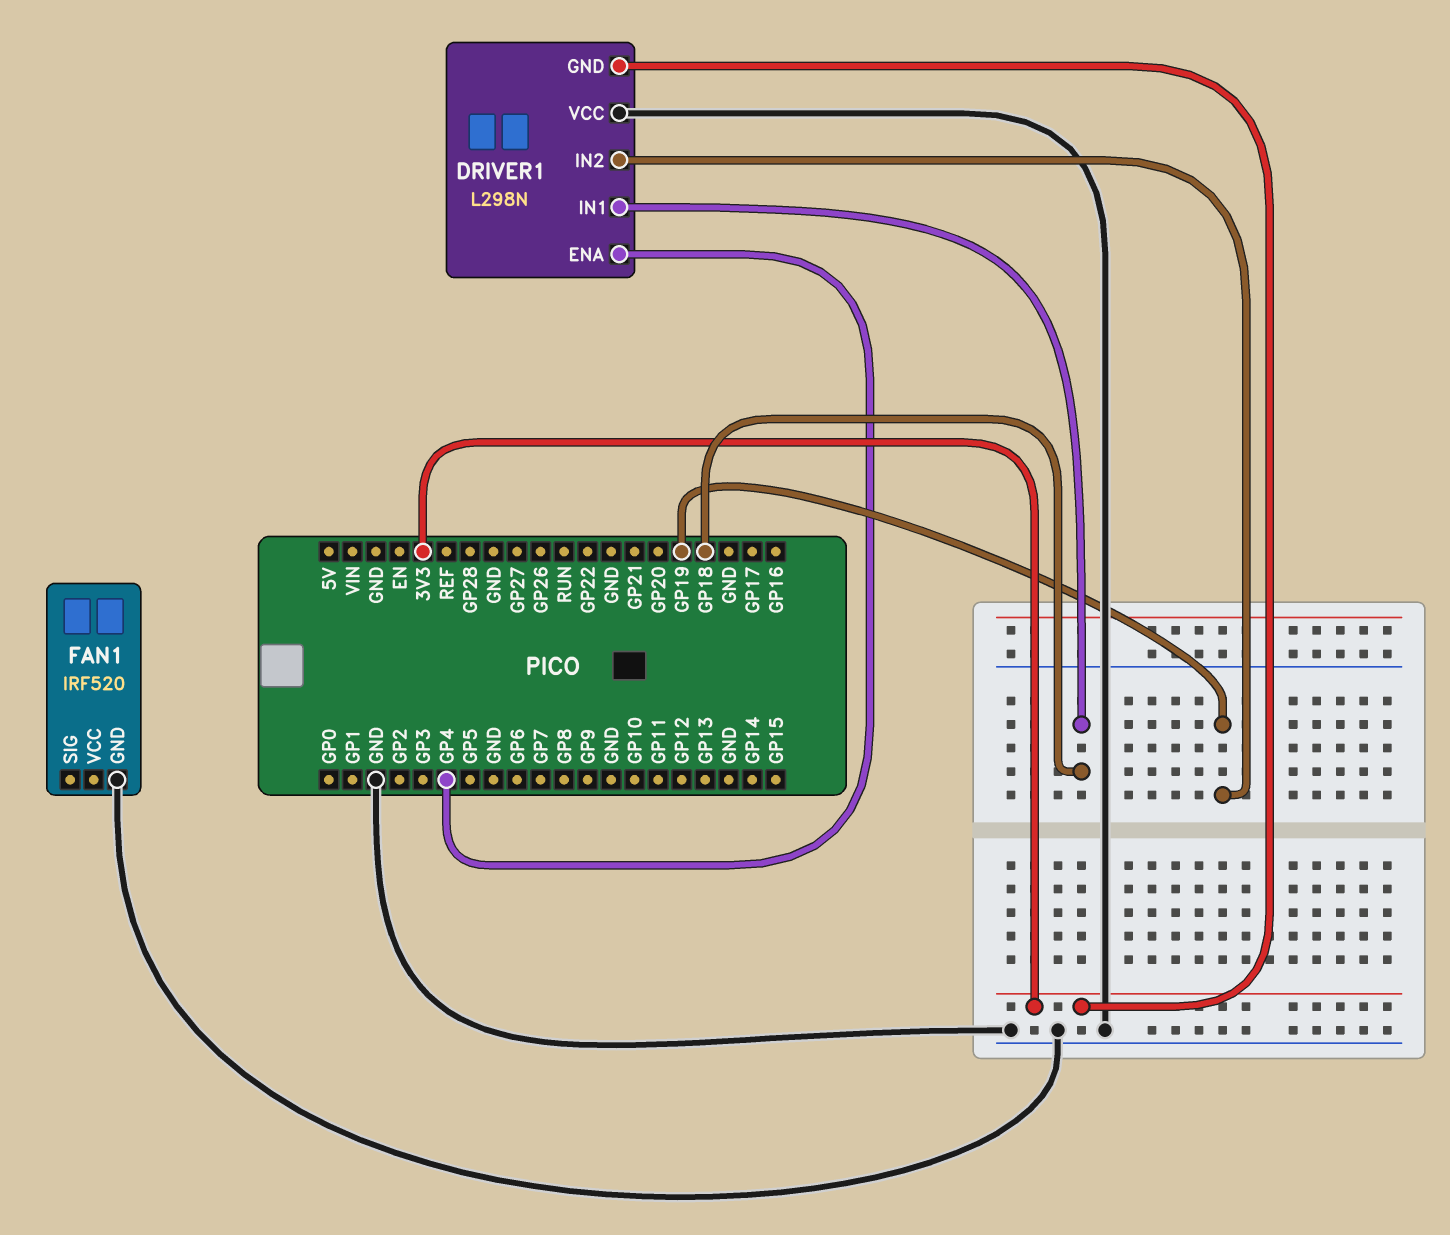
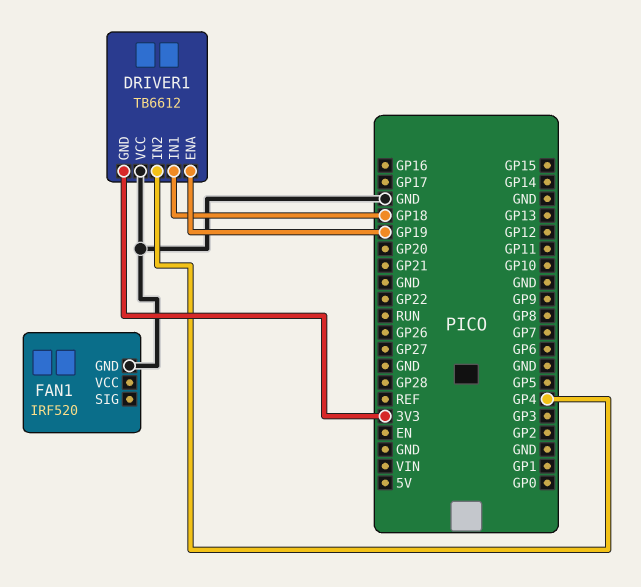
DRIVER1: L298N -> TB6612
DRIVER1 pin ENA: GP4 -> GP19
DRIVER1 pin IN2: GP19 -> GP4

